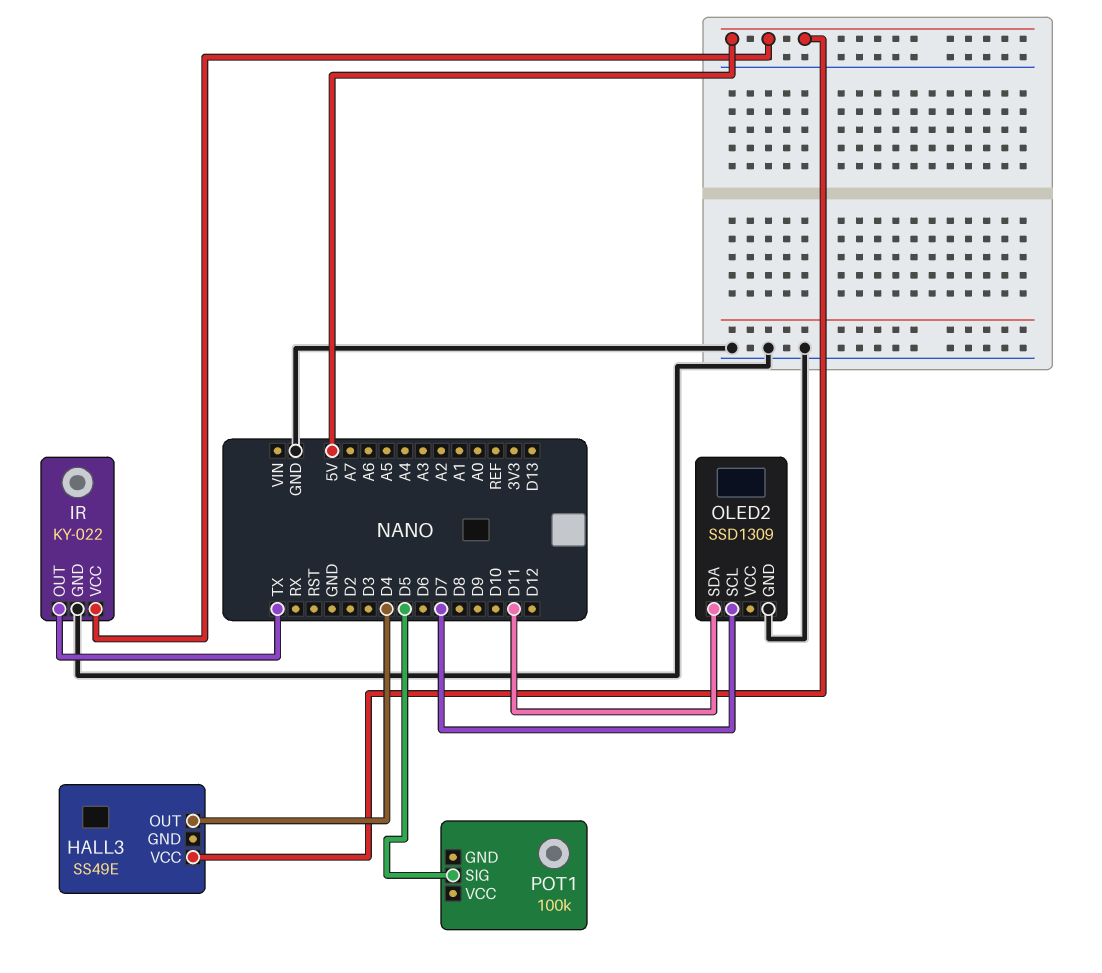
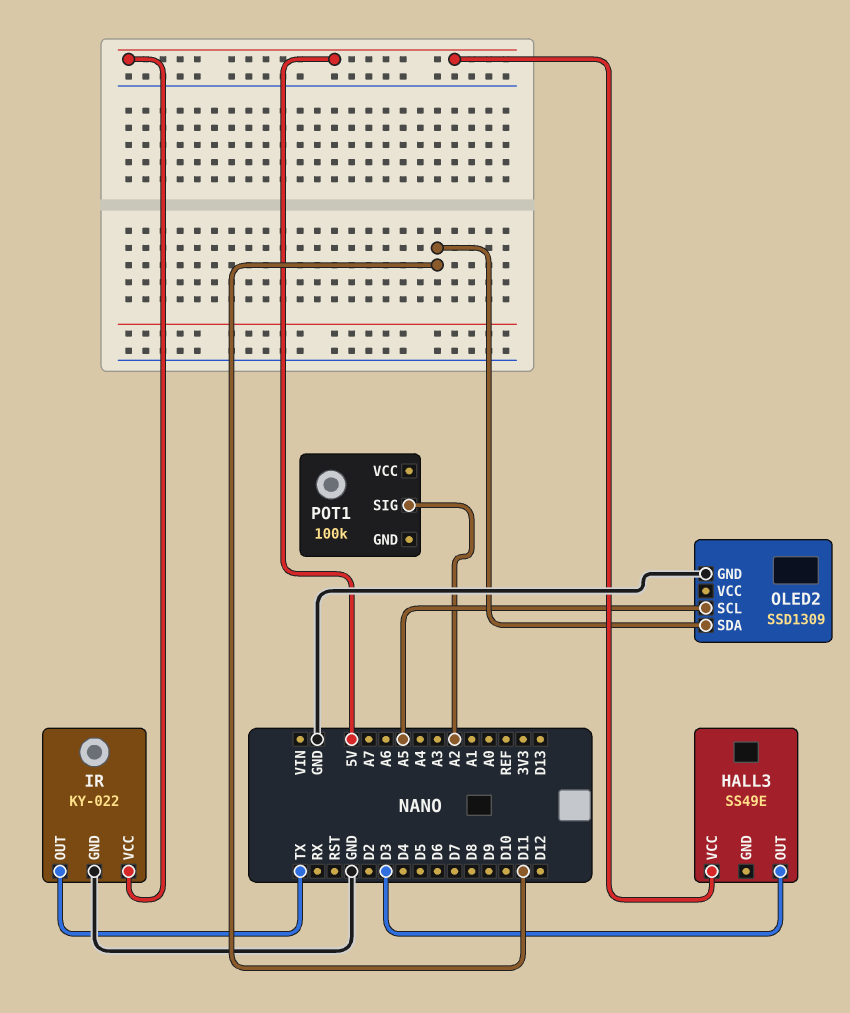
HALL3 pin OUT: D4 -> D3
OLED2 pin SCL: D7 -> A5
POT1 pin SIG: D5 -> A2

